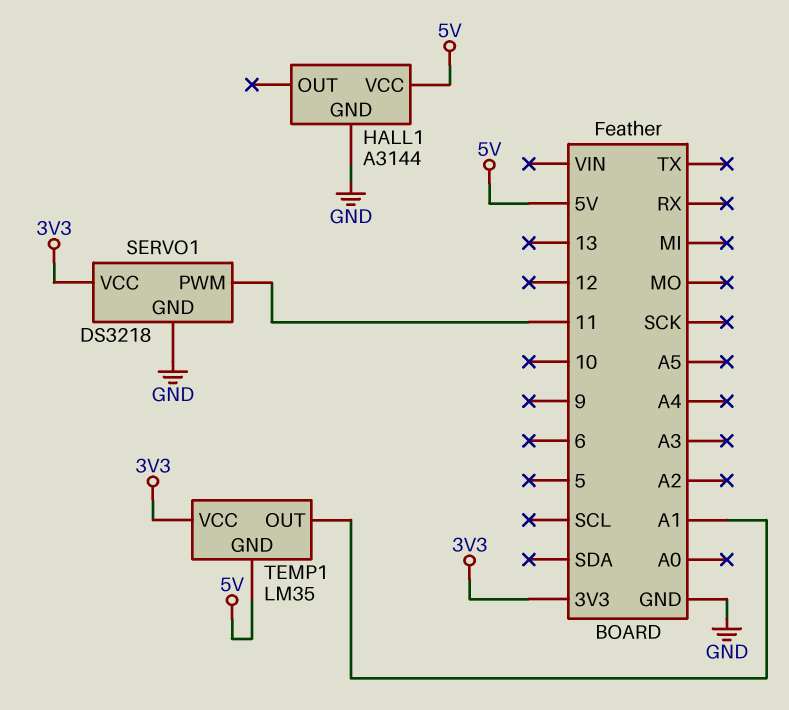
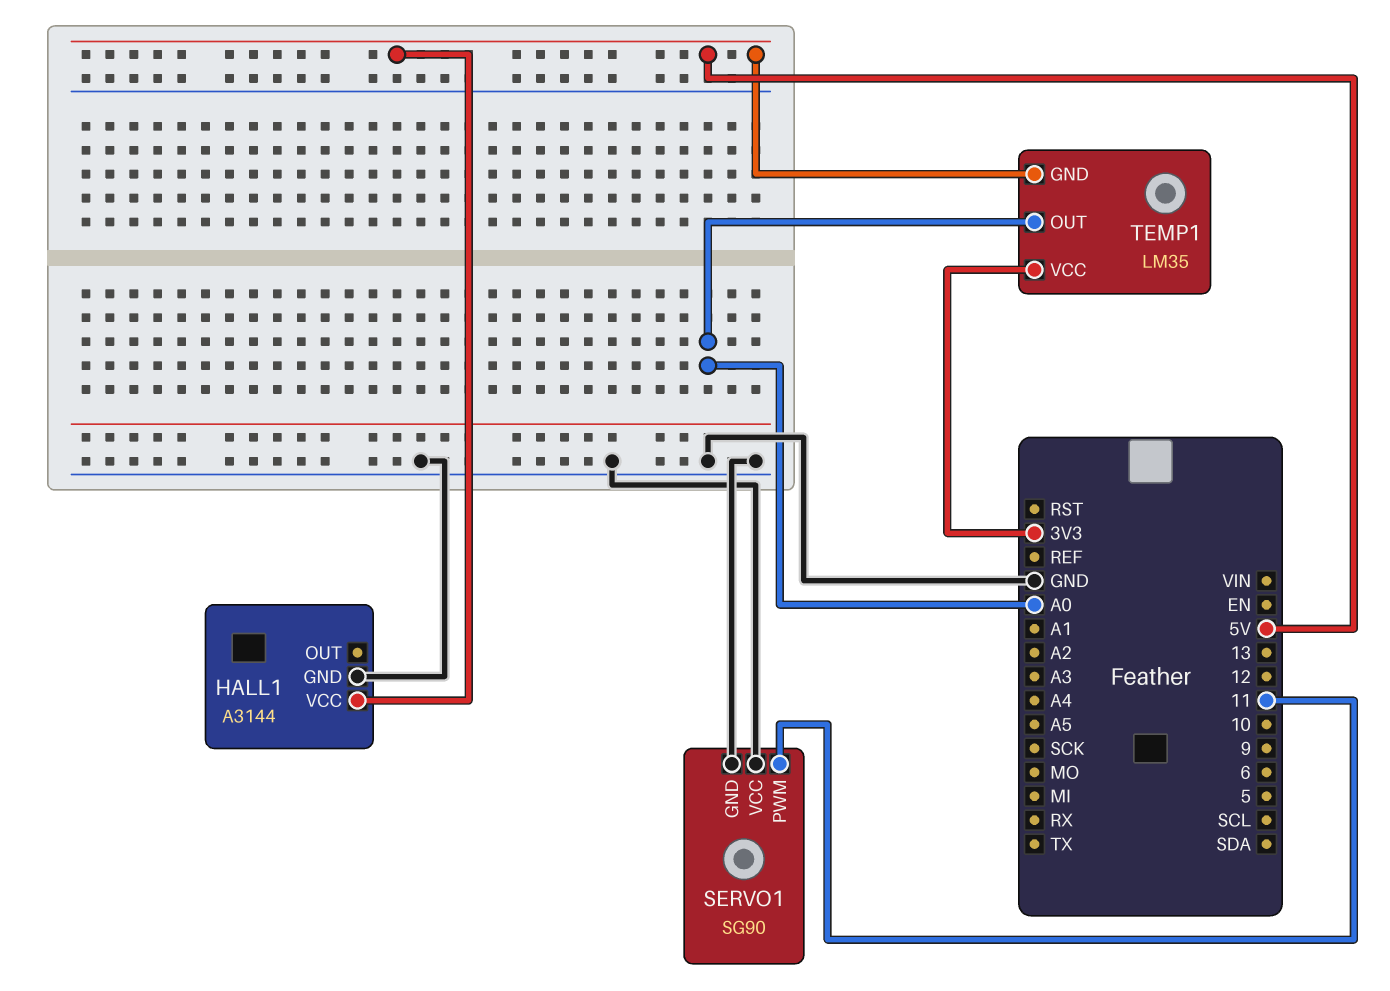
SERVO1: DS3218 -> SG90
SERVO1 pin VCC: 3V3 -> GND
TEMP1 pin OUT: A1 -> A0

